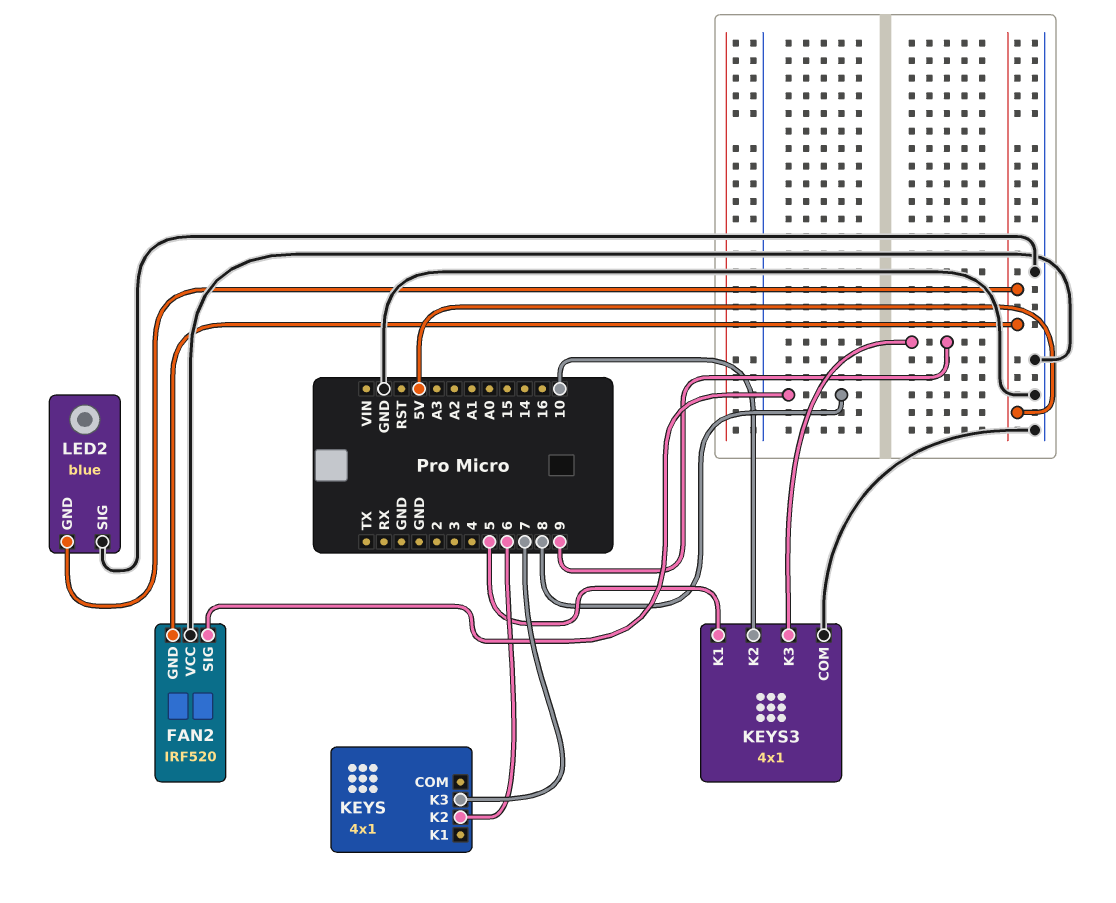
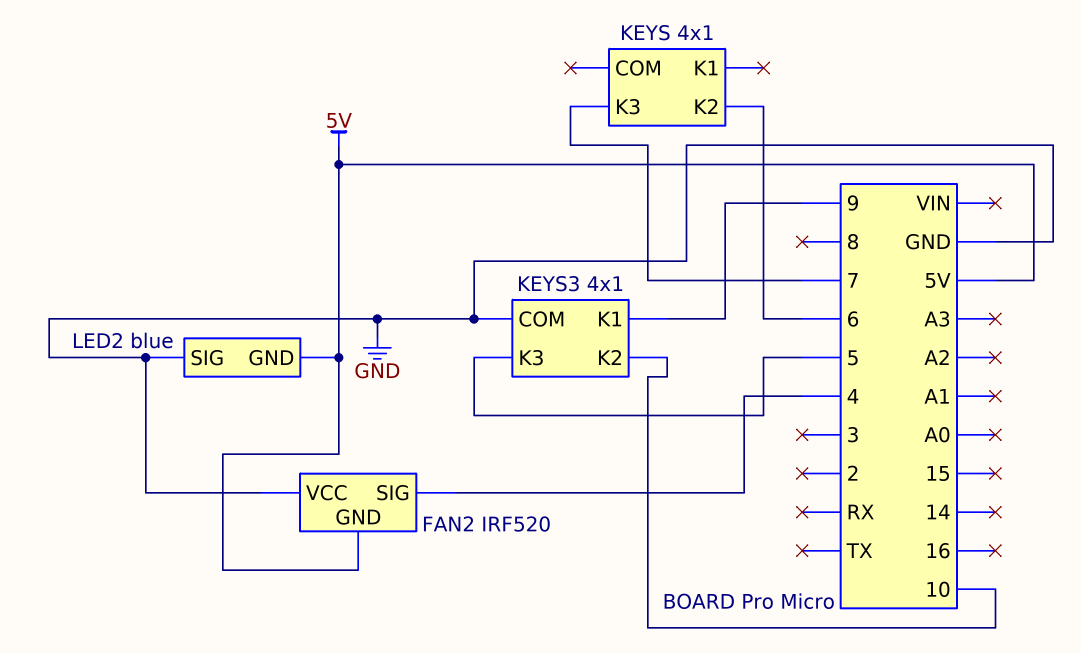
FAN2 pin SIG: 8 -> 4
KEYS3 pin K1: 5 -> 9
KEYS3 pin K3: 9 -> 5

